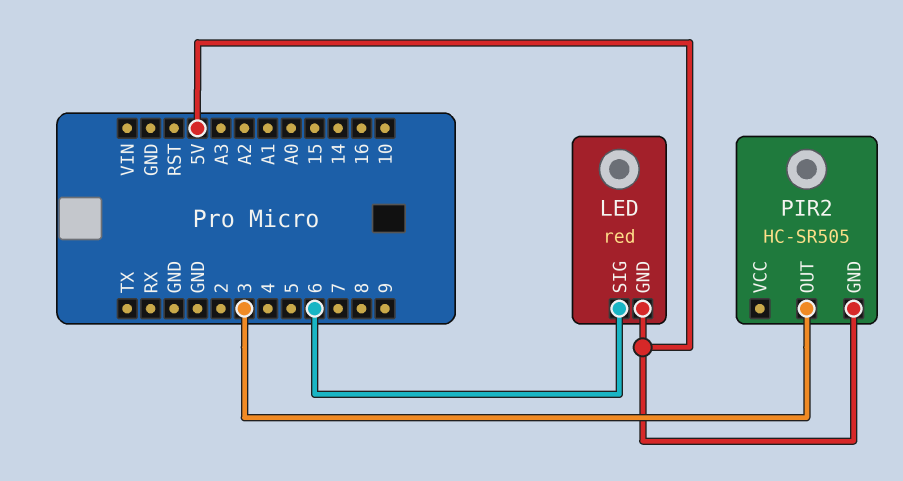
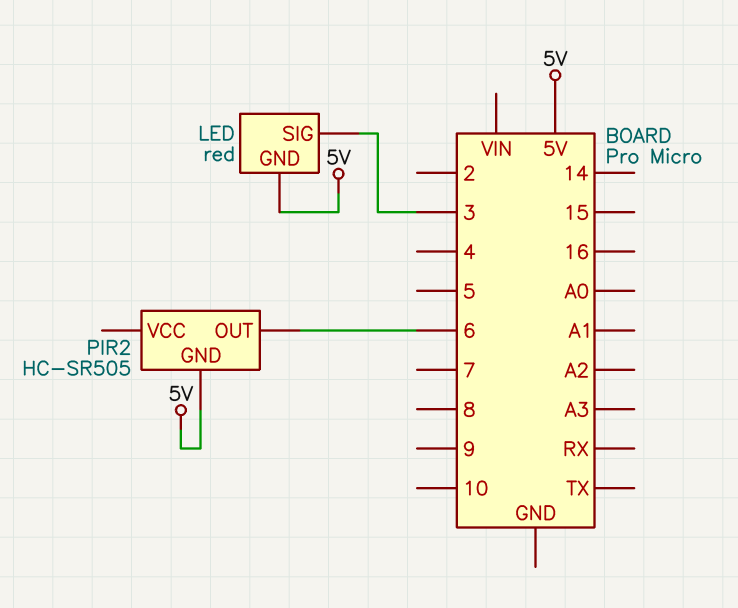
LED pin SIG: 6 -> 3
PIR2 pin OUT: 3 -> 6

